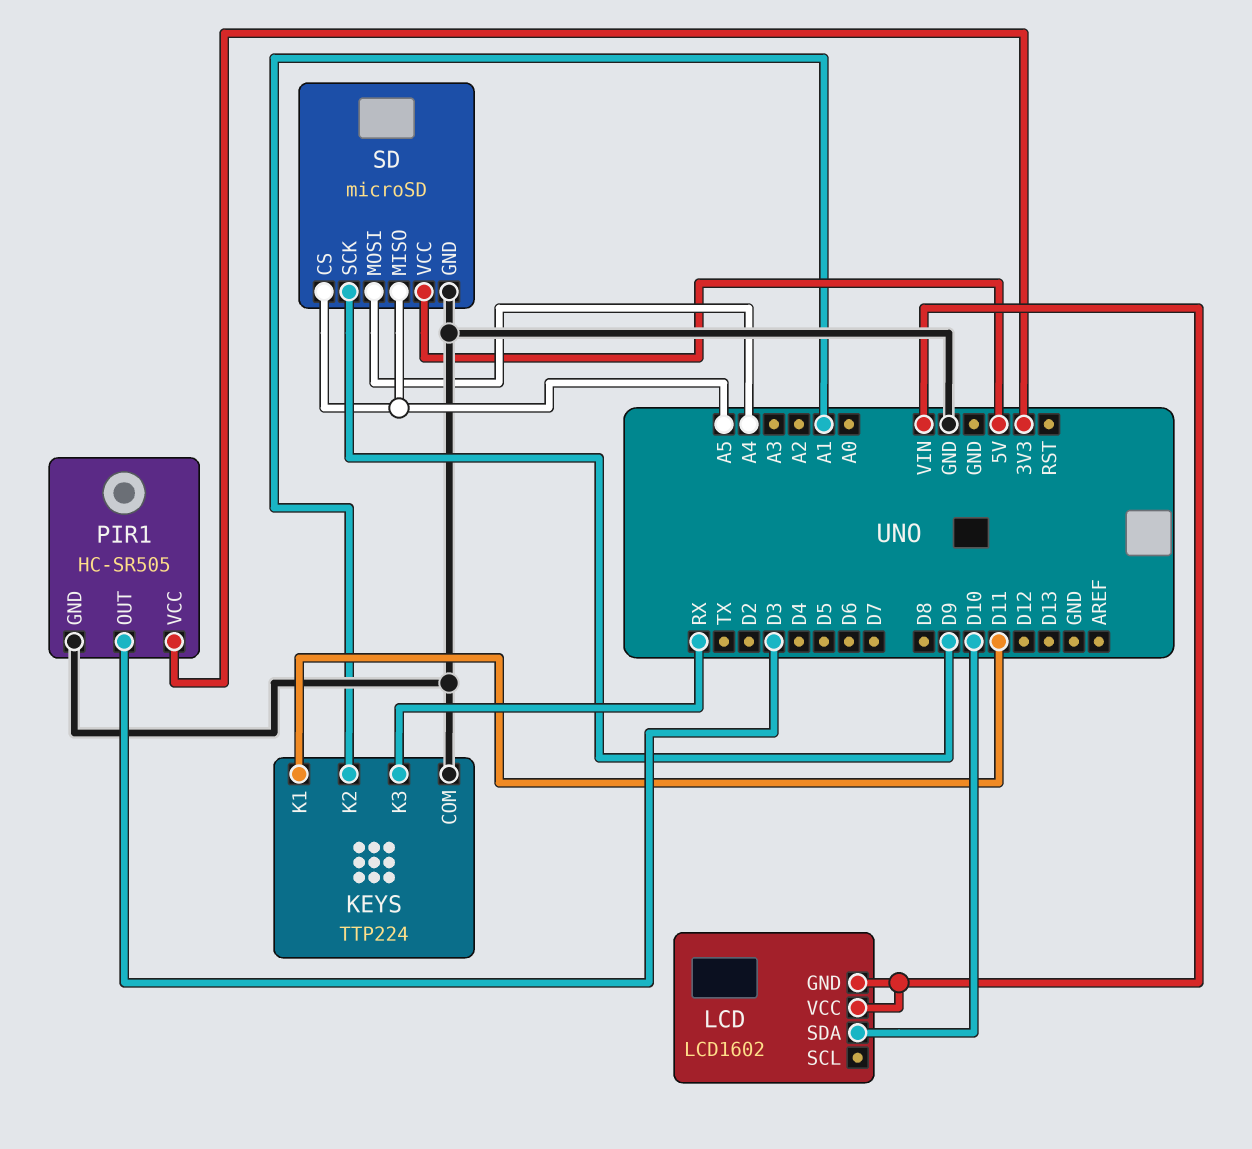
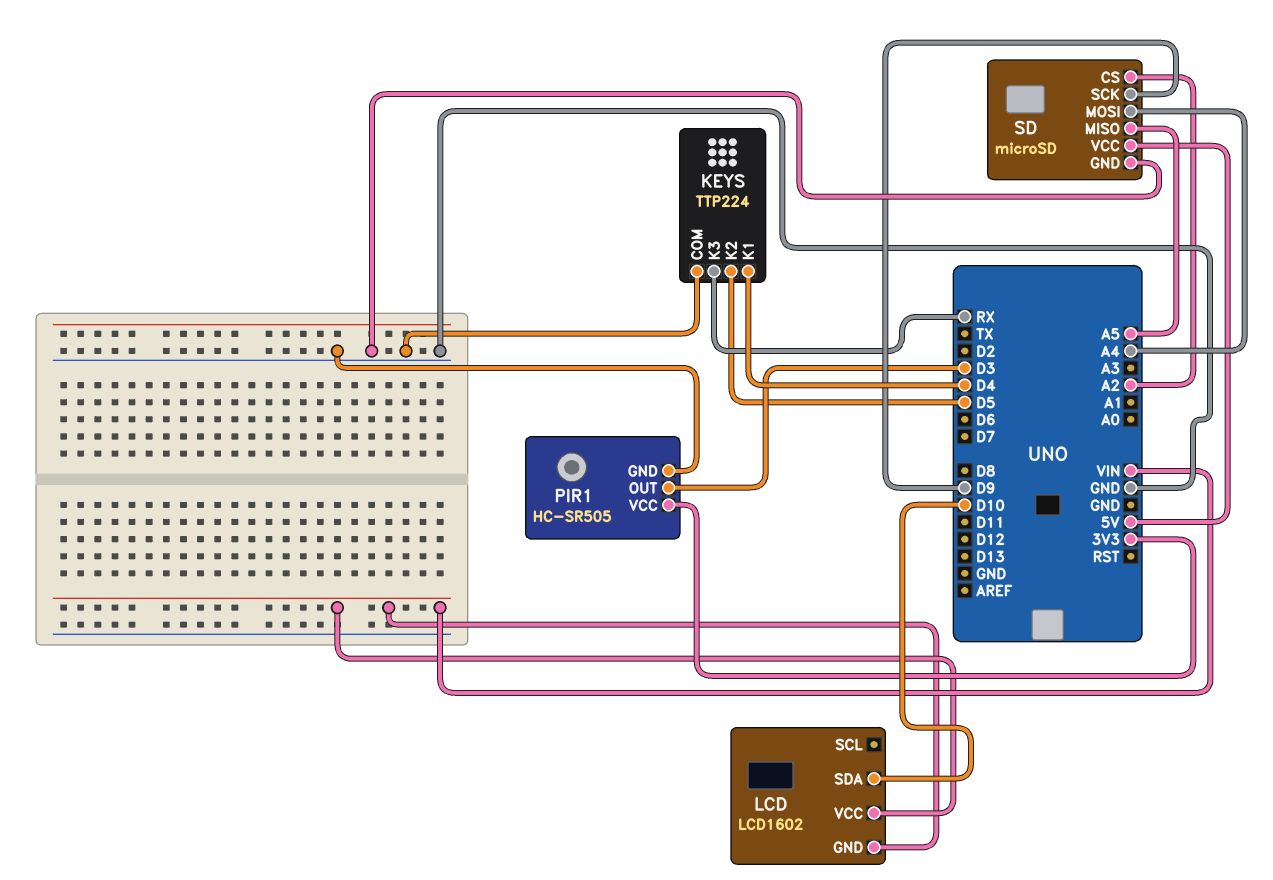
KEYS pin K1: D11 -> D4
KEYS pin K2: A1 -> D5
SD pin CS: A5 -> A2

